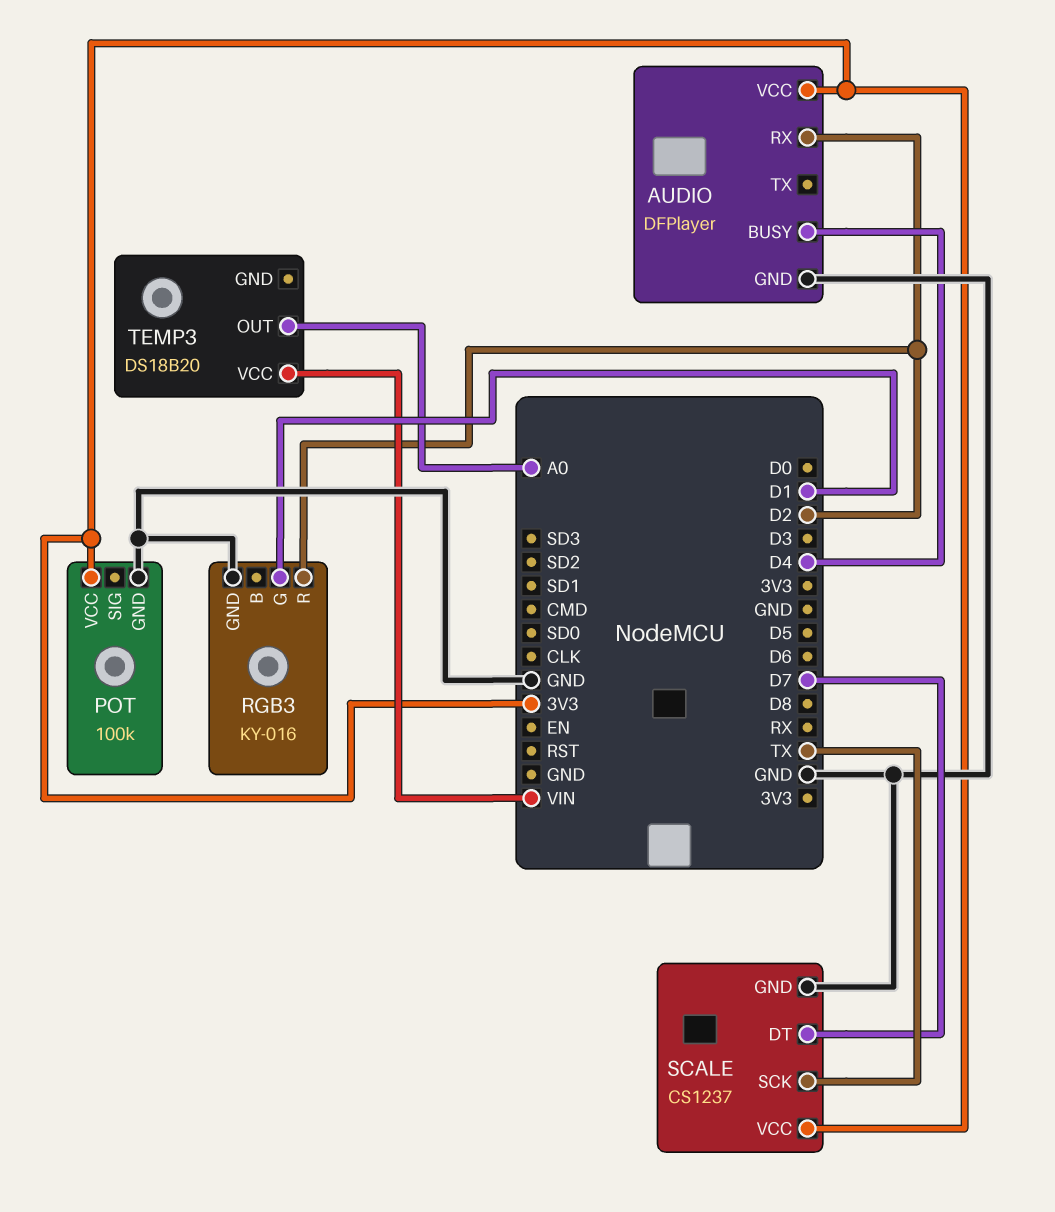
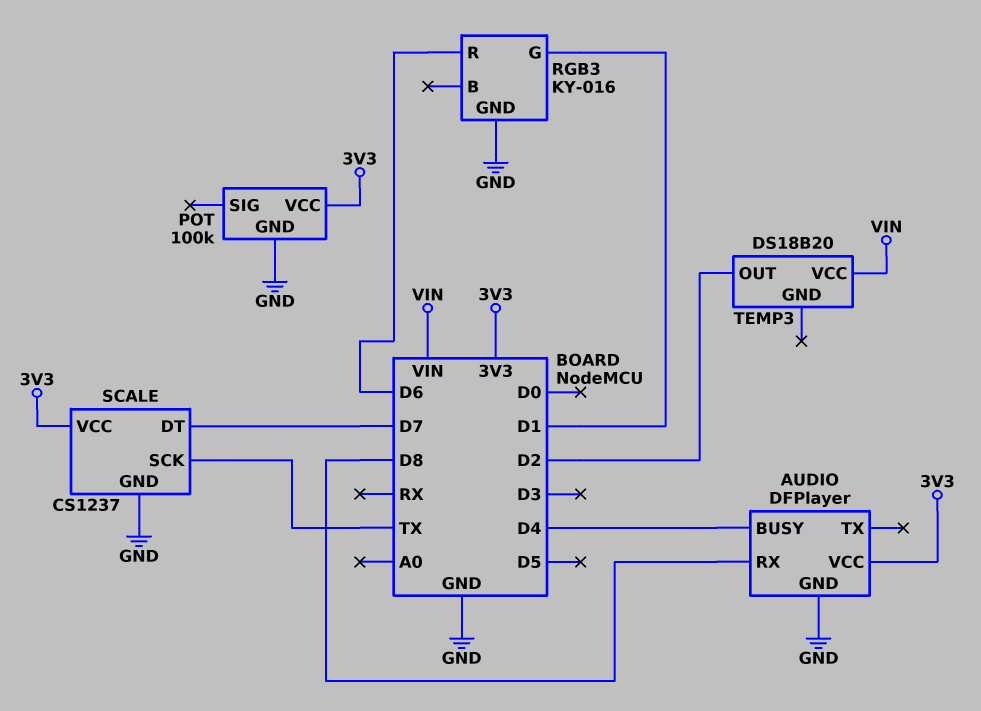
AUDIO pin RX: D2 -> D8
RGB3 pin R: D2 -> D6
TEMP3 pin OUT: A0 -> D2

